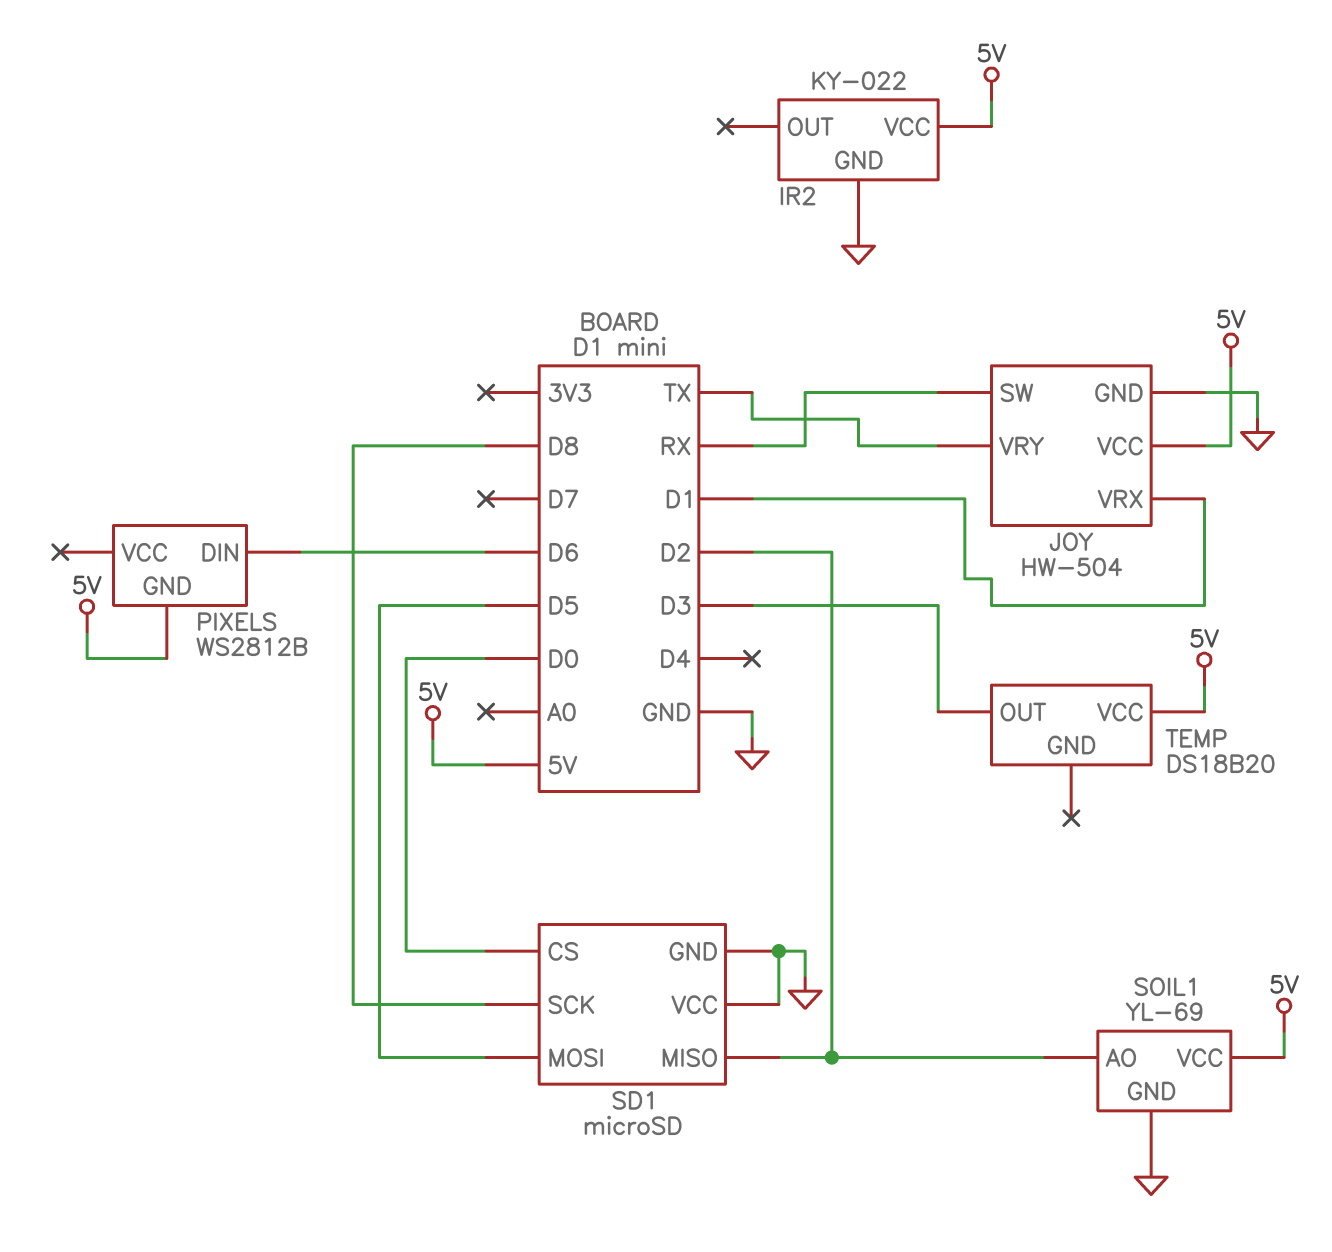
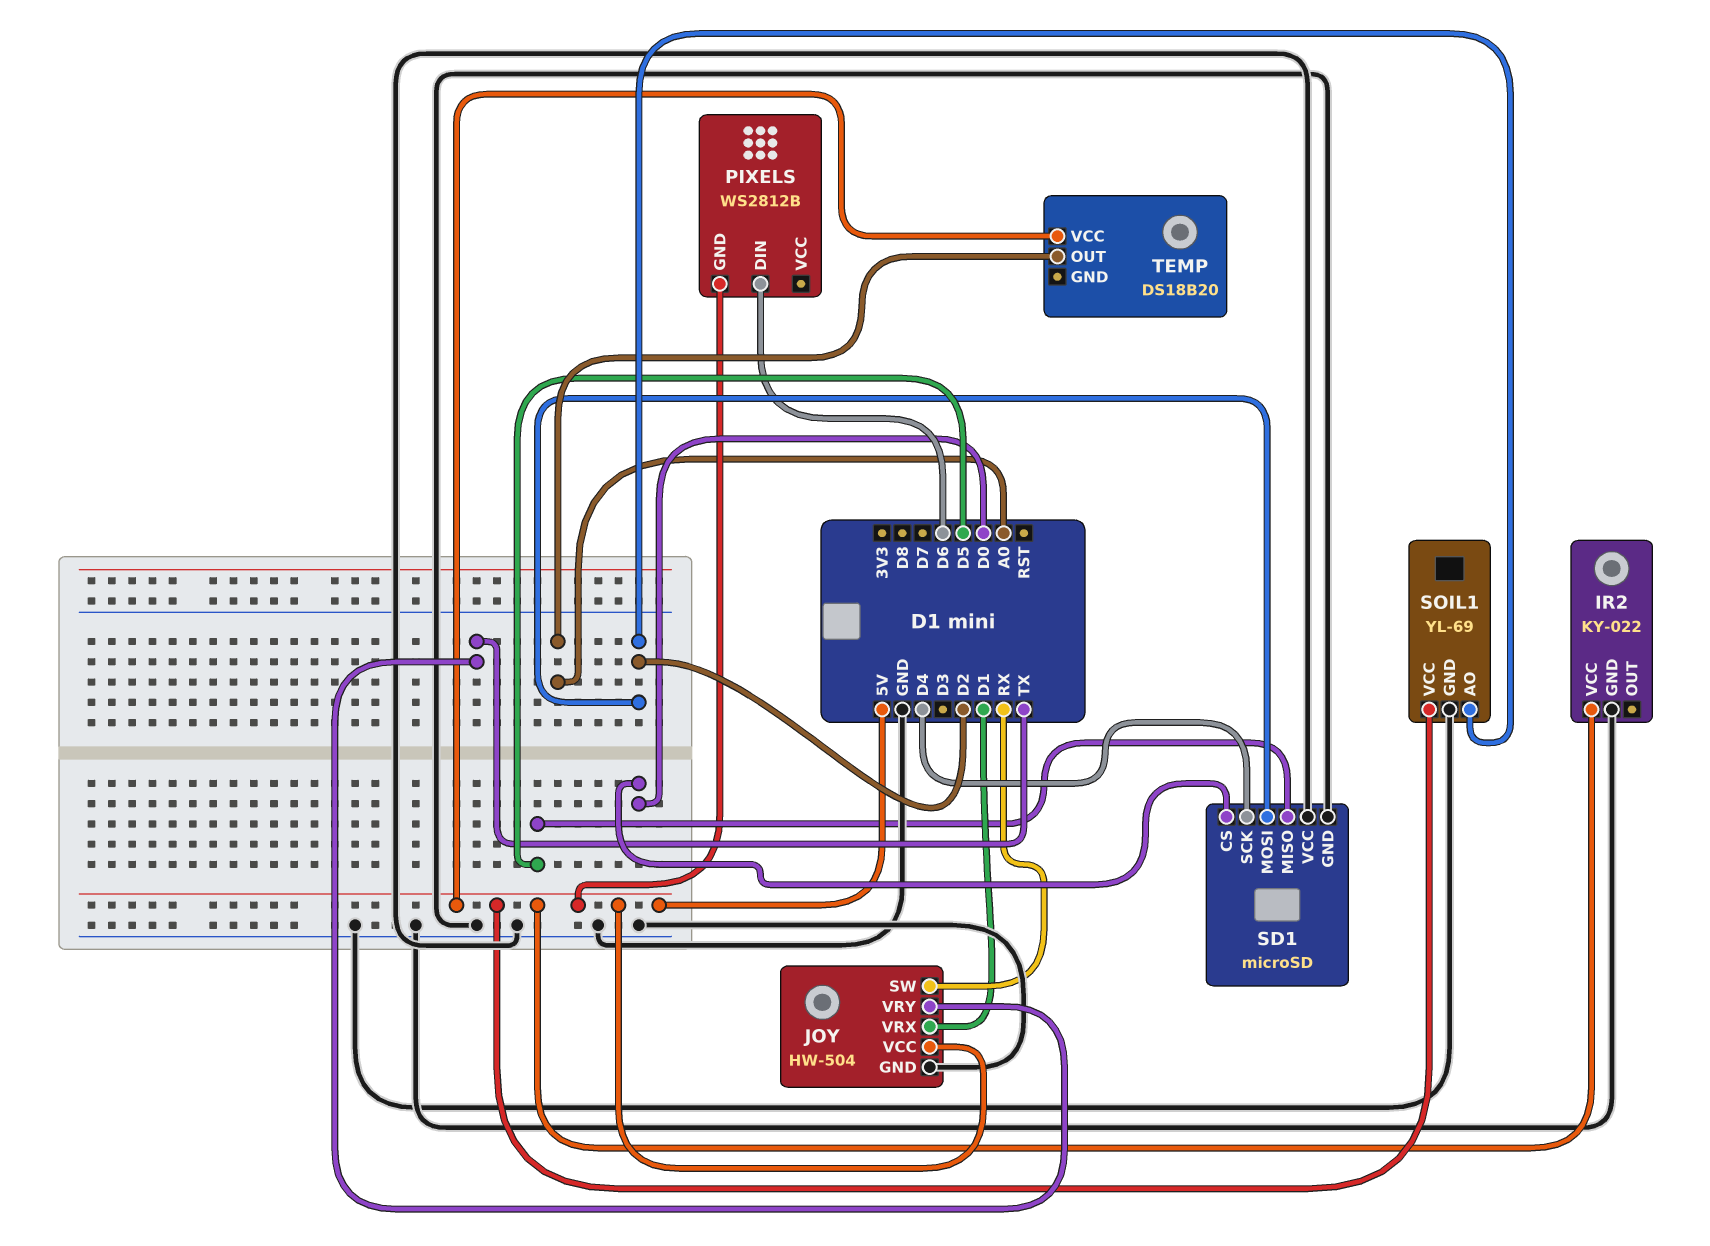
SD1 pin MISO: D2 -> D5
SD1 pin MOSI: D5 -> D2
SD1 pin SCK: D8 -> D4
TEMP pin OUT: D3 -> A0

